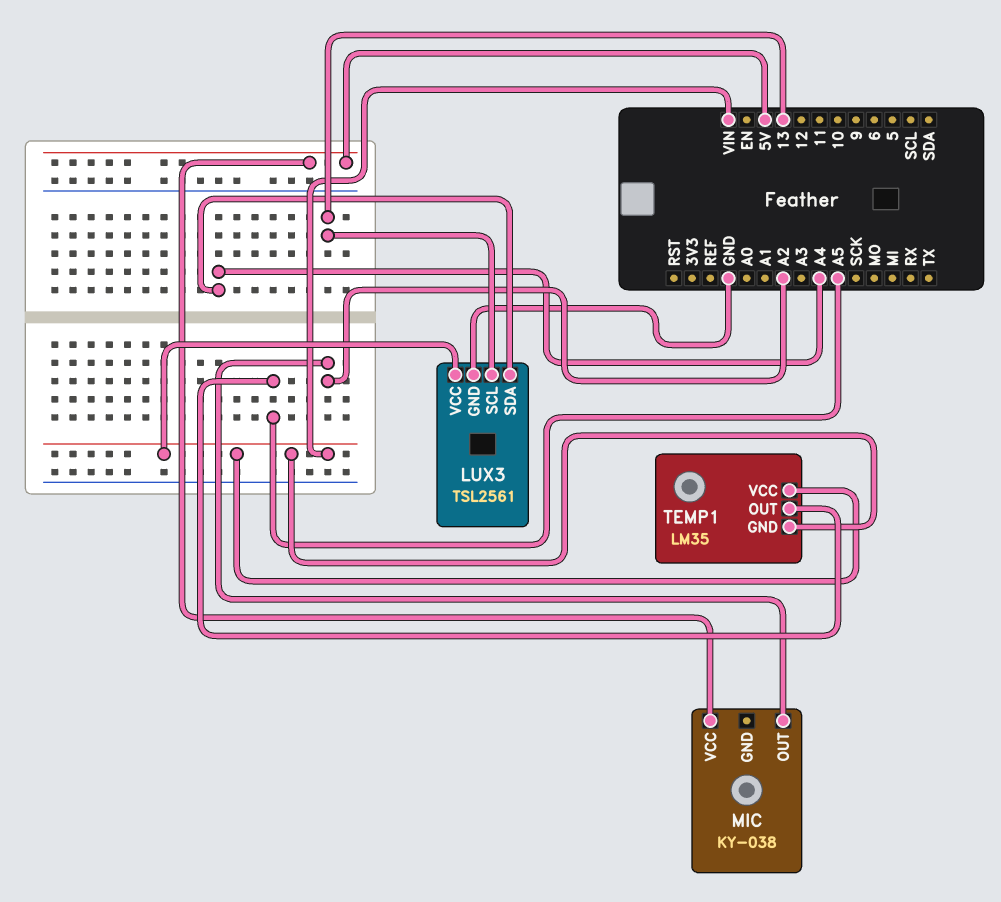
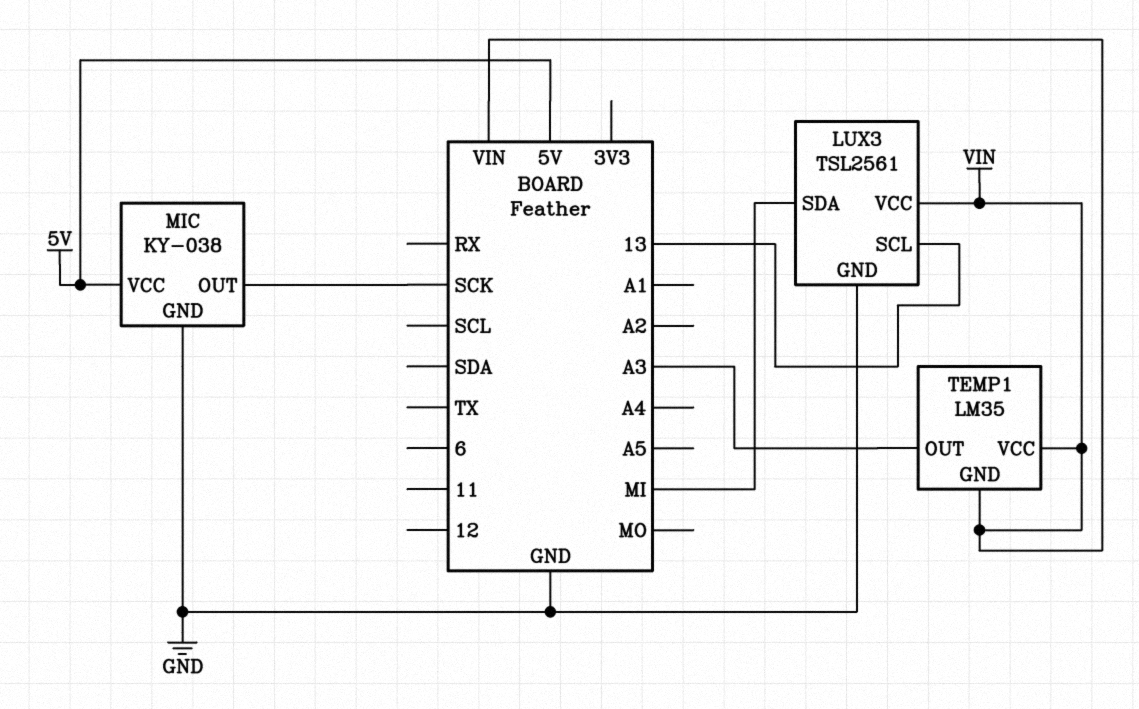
LUX3 pin SDA: A4 -> MI
MIC pin GND: none -> GND
MIC pin OUT: A2 -> SCK
TEMP1 pin OUT: A5 -> A3

